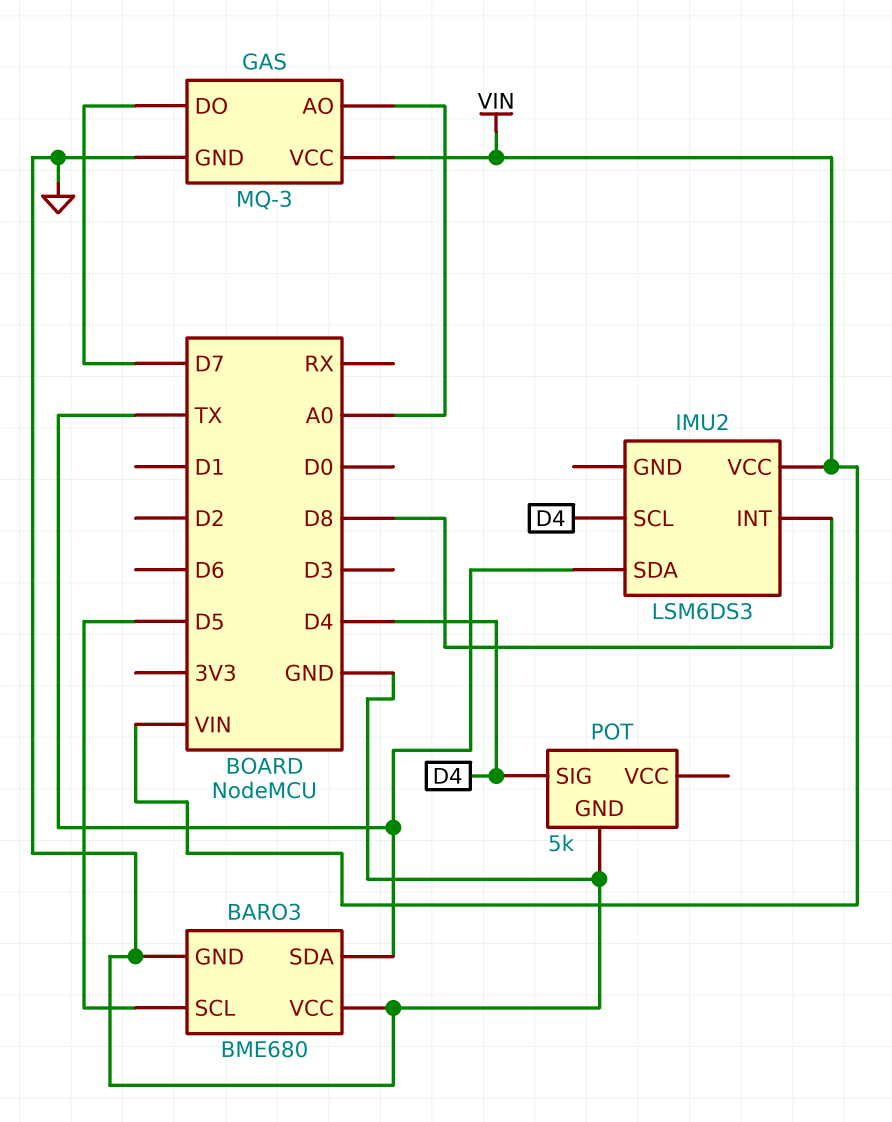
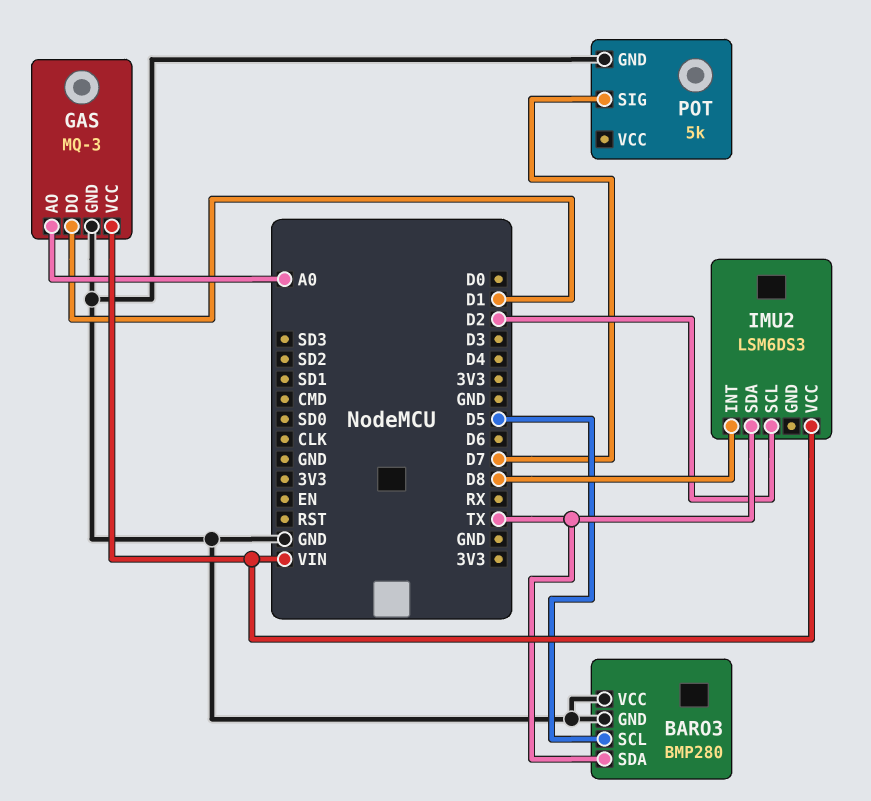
BARO3: BME680 -> BMP280
GAS pin DO: D7 -> D1
IMU2 pin SCL: D4 -> D2
POT pin SIG: D4 -> D7

